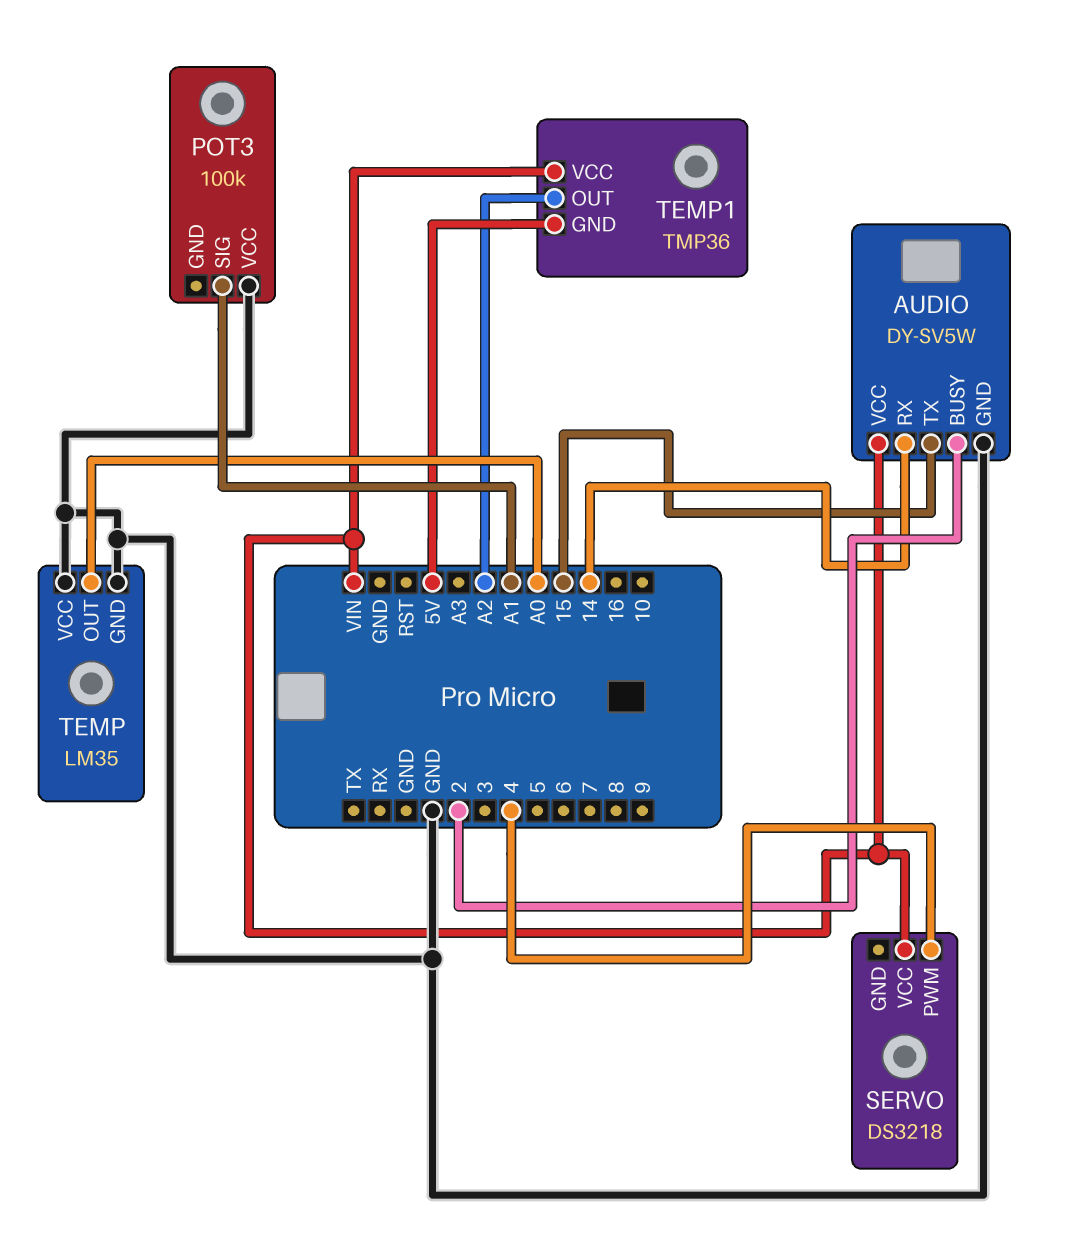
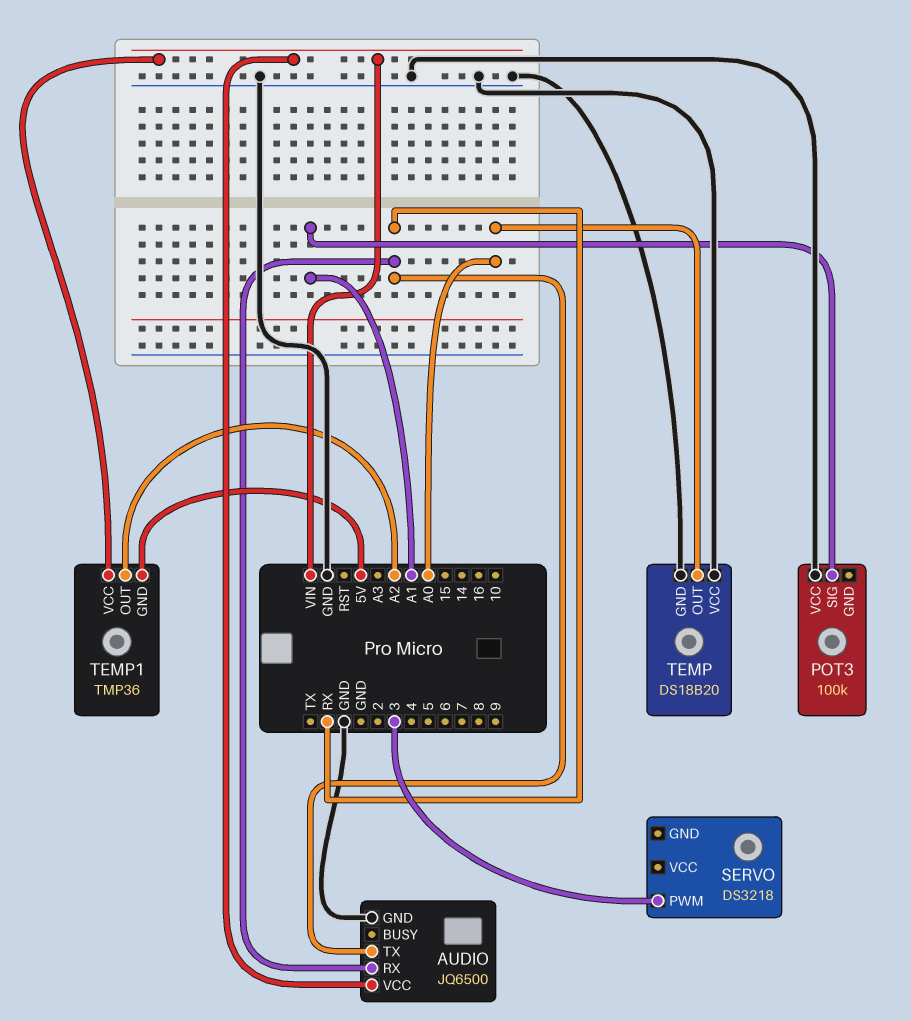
AUDIO: DY-SV5W -> JQ6500
AUDIO pin BUSY: 2 -> none
AUDIO pin RX: 14 -> RX
AUDIO pin TX: 15 -> RX
SERVO pin PWM: 4 -> 3
SERVO pin VCC: VIN -> none
TEMP: LM35 -> DS18B20

